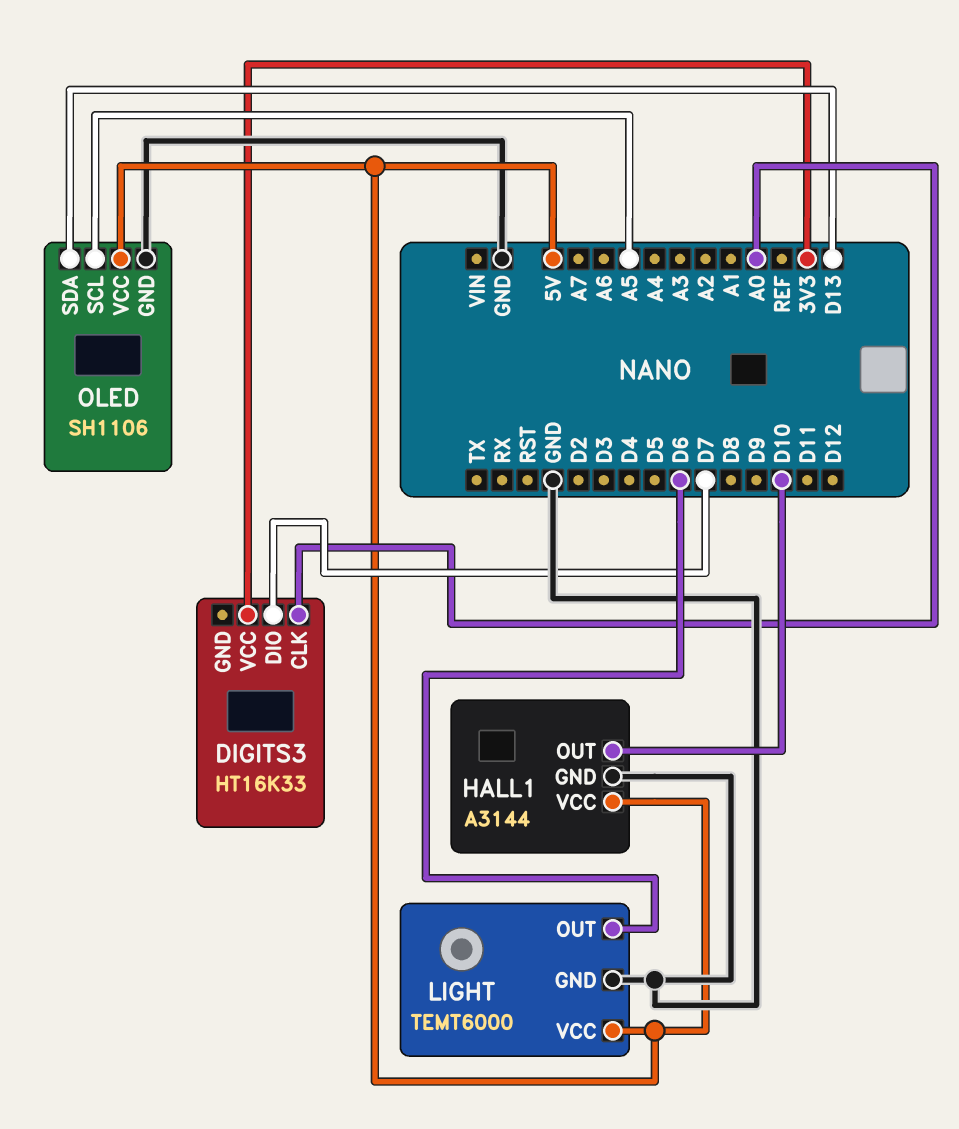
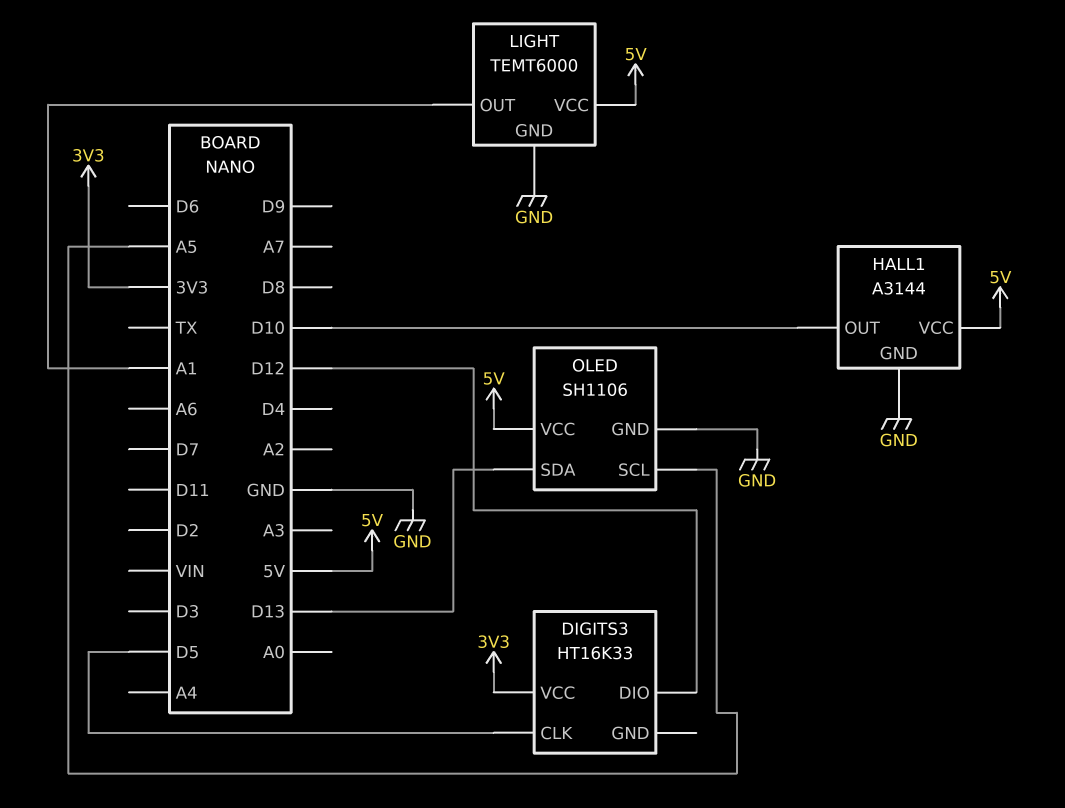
DIGITS3 pin CLK: A0 -> D5
DIGITS3 pin DIO: D7 -> D12
LIGHT pin OUT: D6 -> A1

